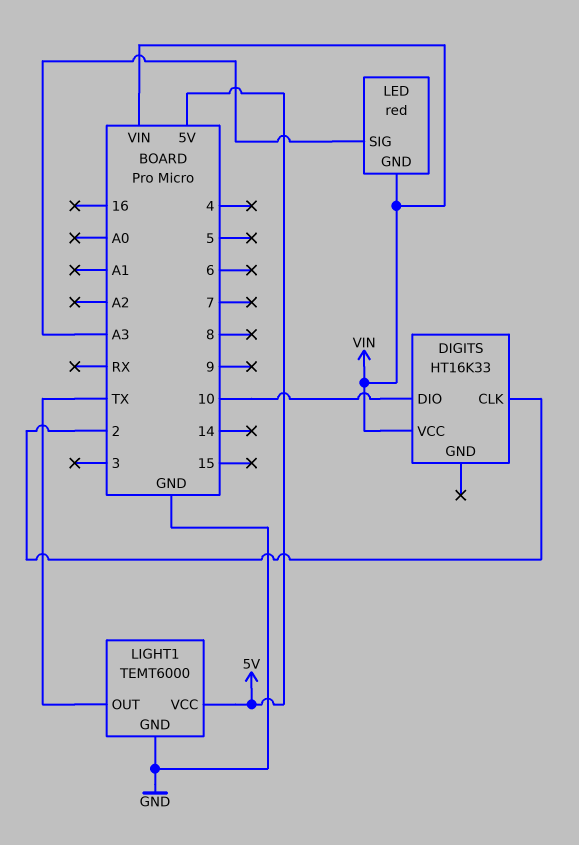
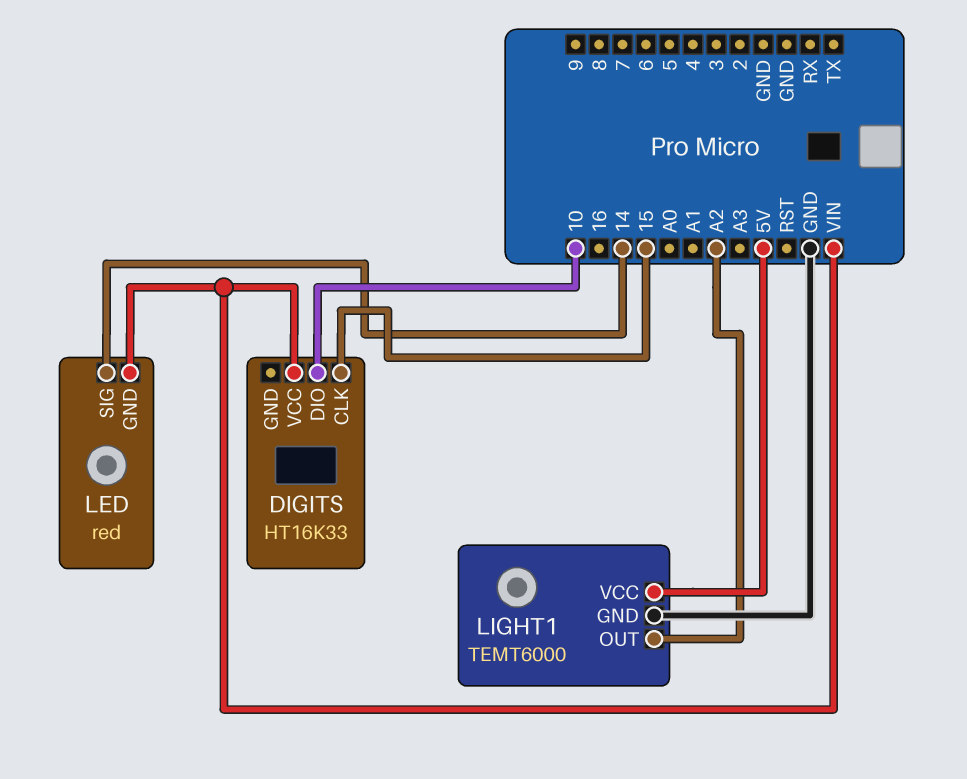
DIGITS pin CLK: 2 -> 15
LED pin SIG: A3 -> 14
LIGHT1 pin OUT: TX -> A2

